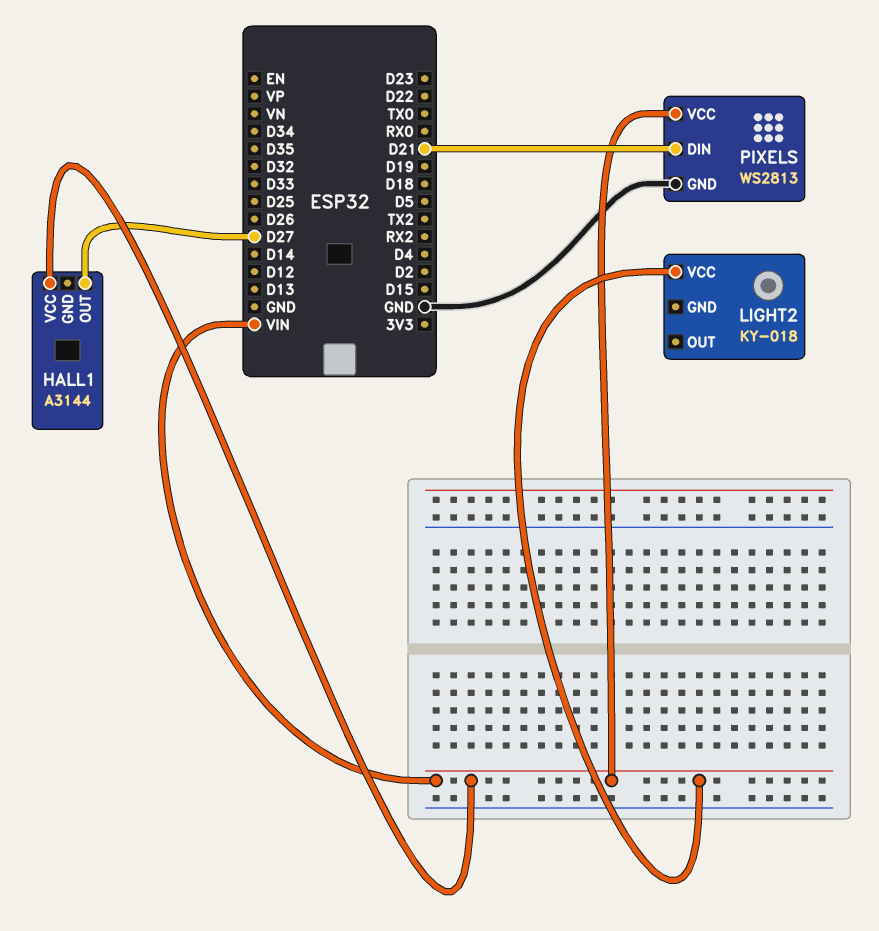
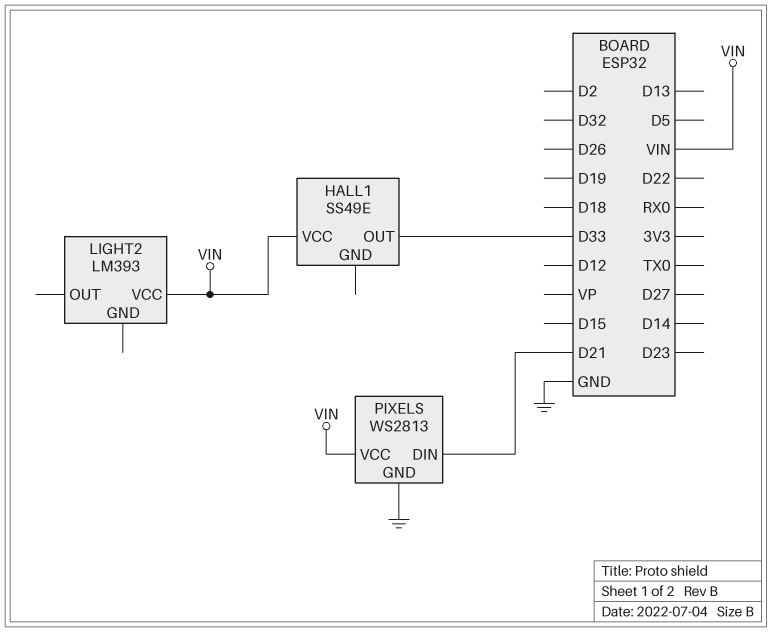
HALL1: A3144 -> SS49E
HALL1 pin OUT: D27 -> D33
LIGHT2: KY-018 -> LM393

